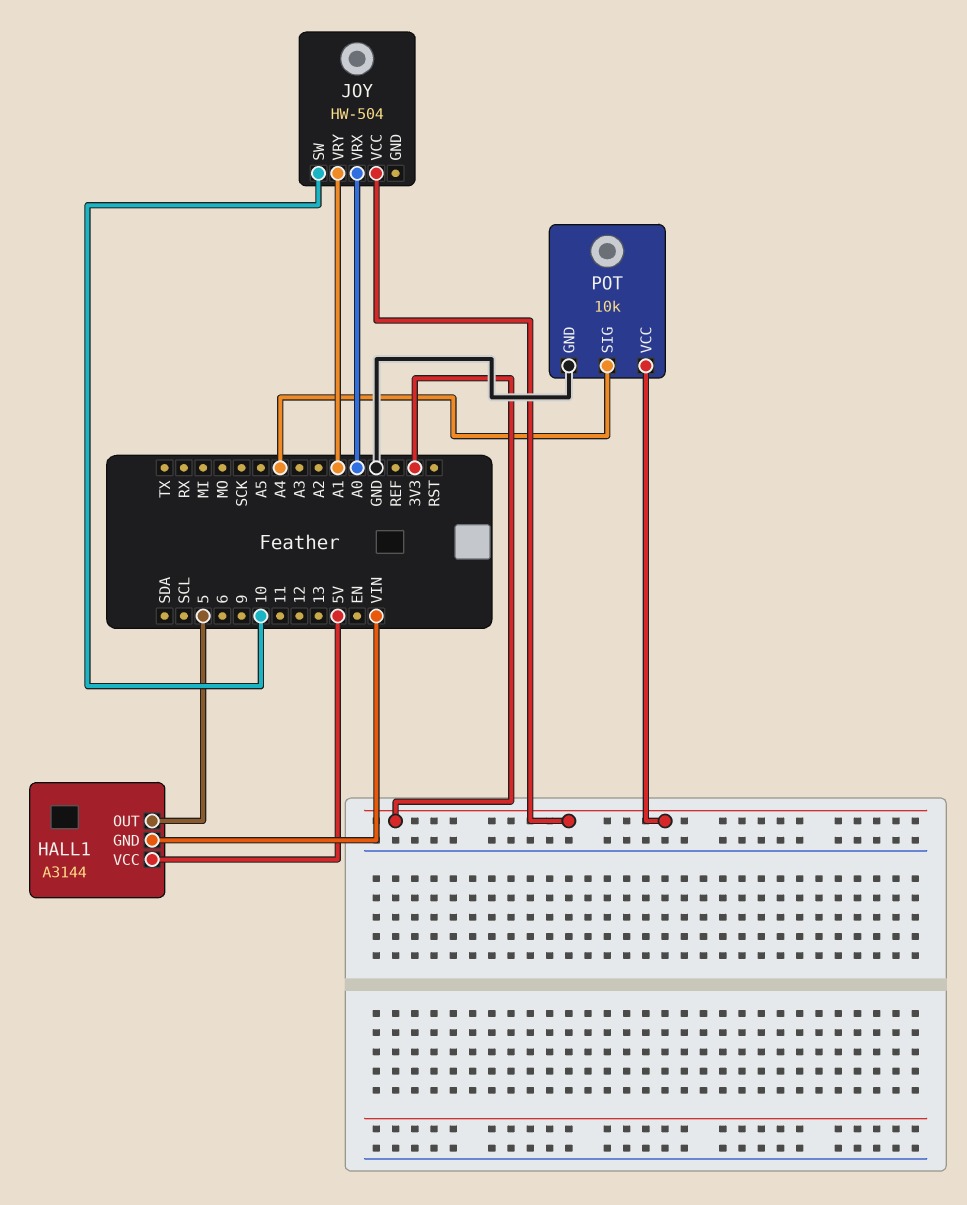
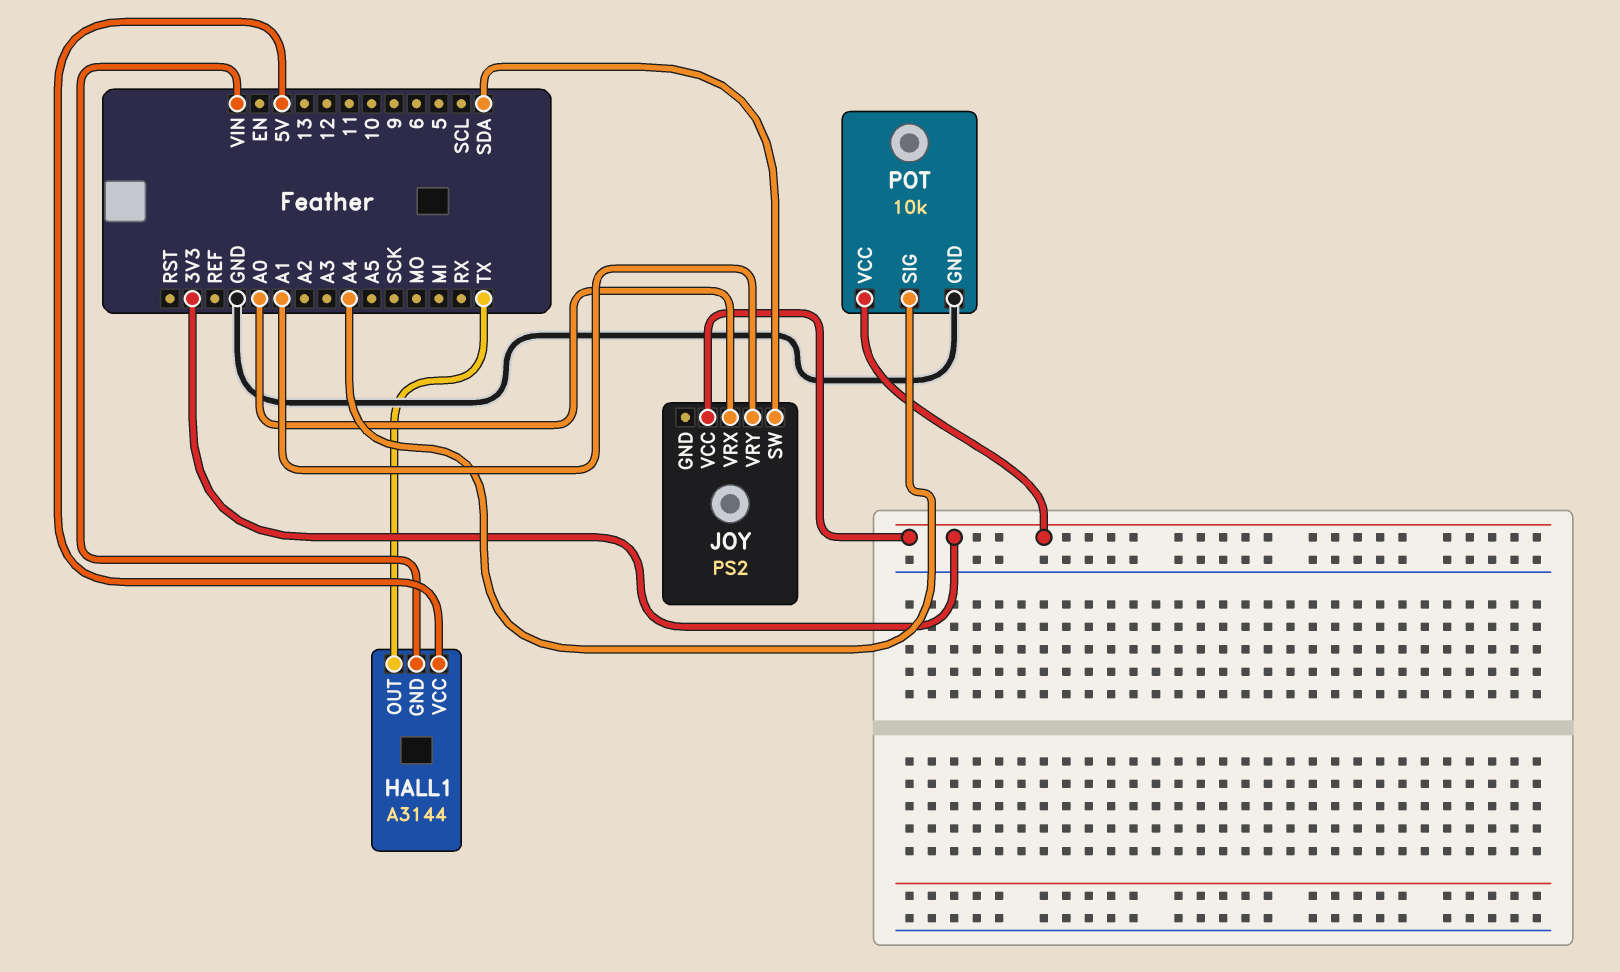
HALL1 pin OUT: 5 -> TX
JOY: HW-504 -> PS2
JOY pin SW: 10 -> SDA

